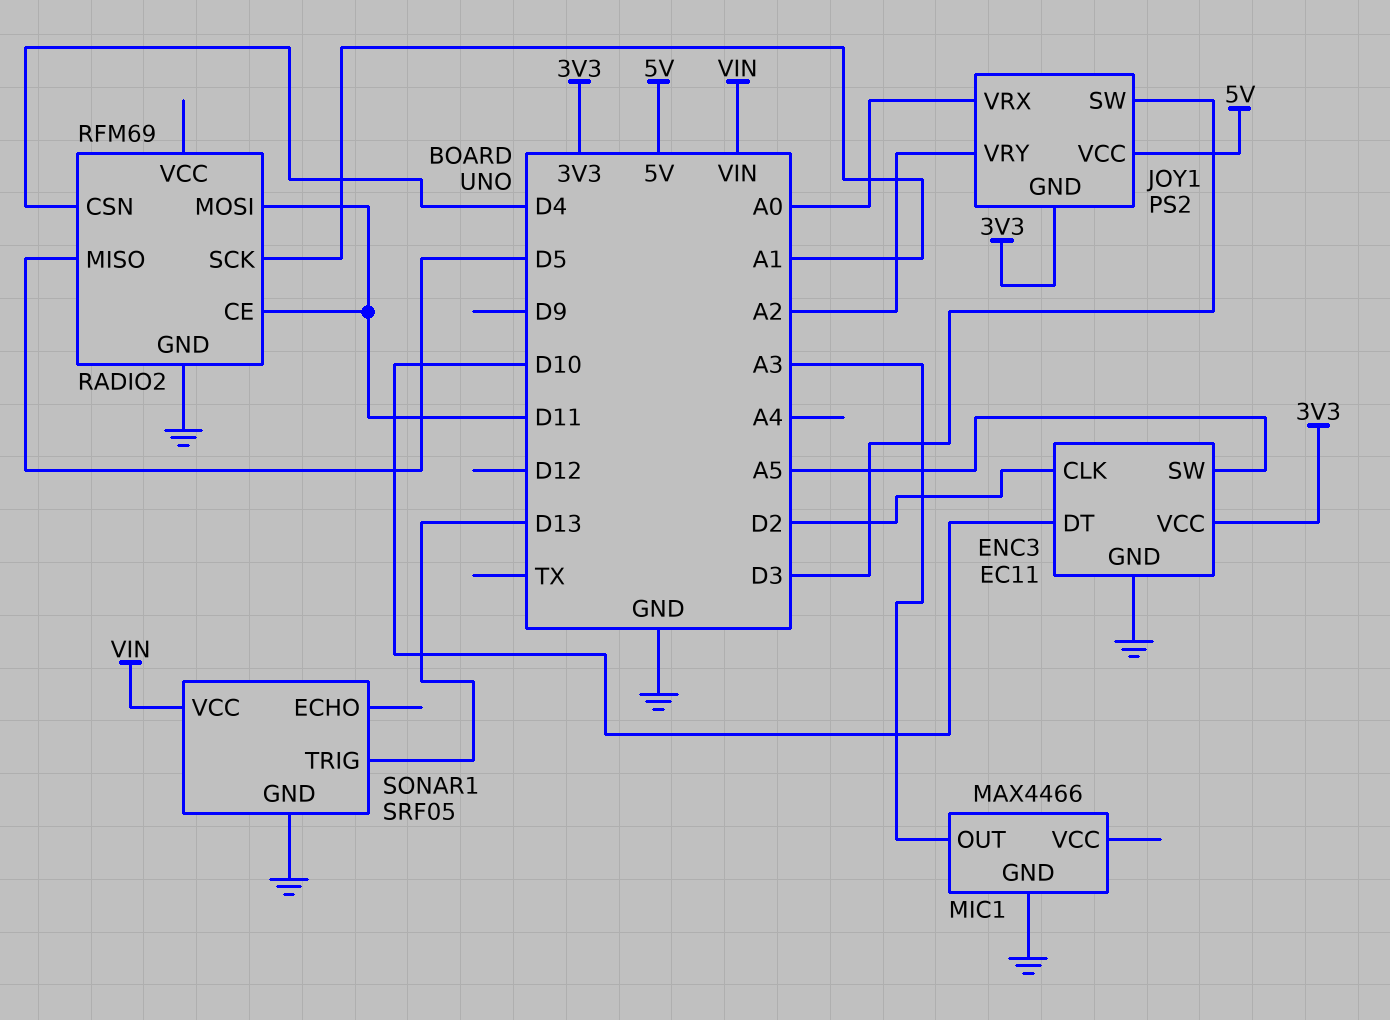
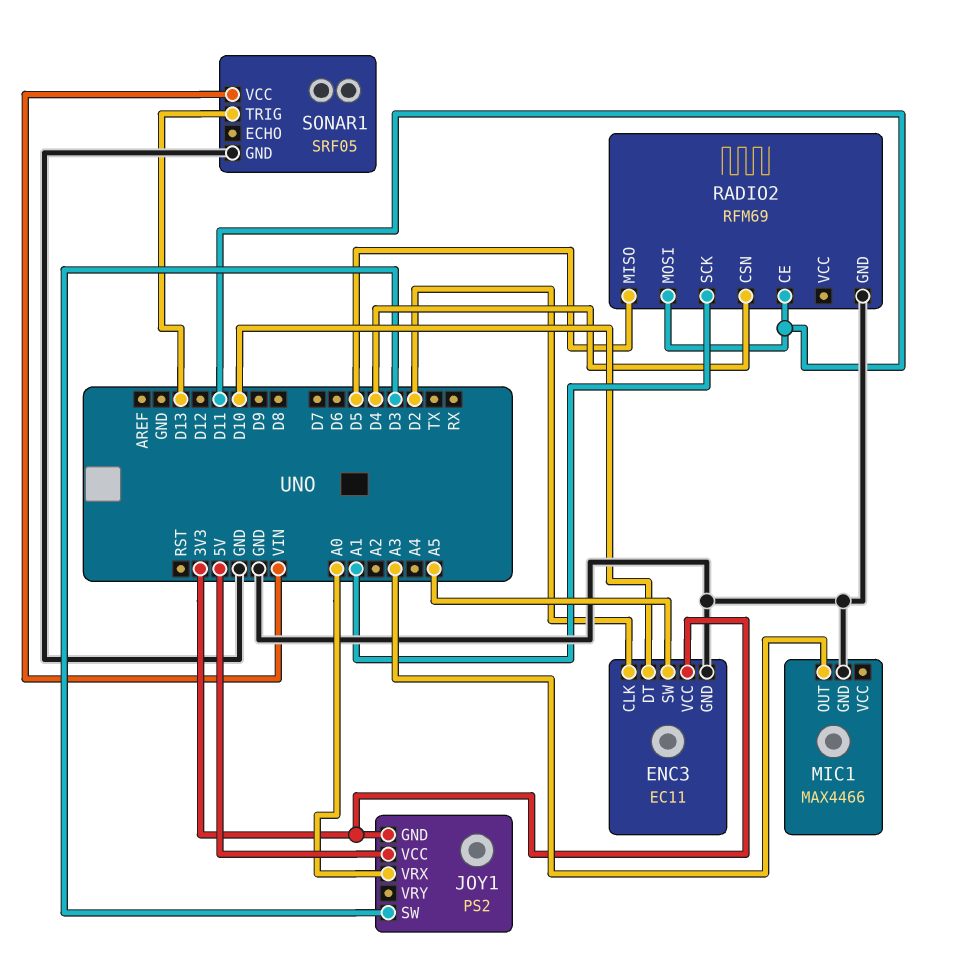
JOY1 pin VRY: A2 -> none

